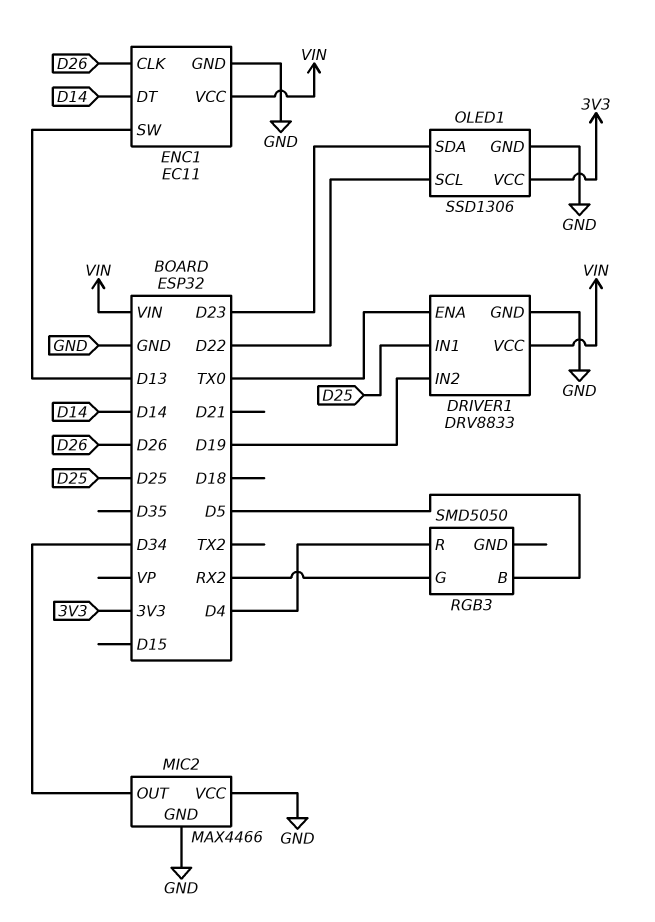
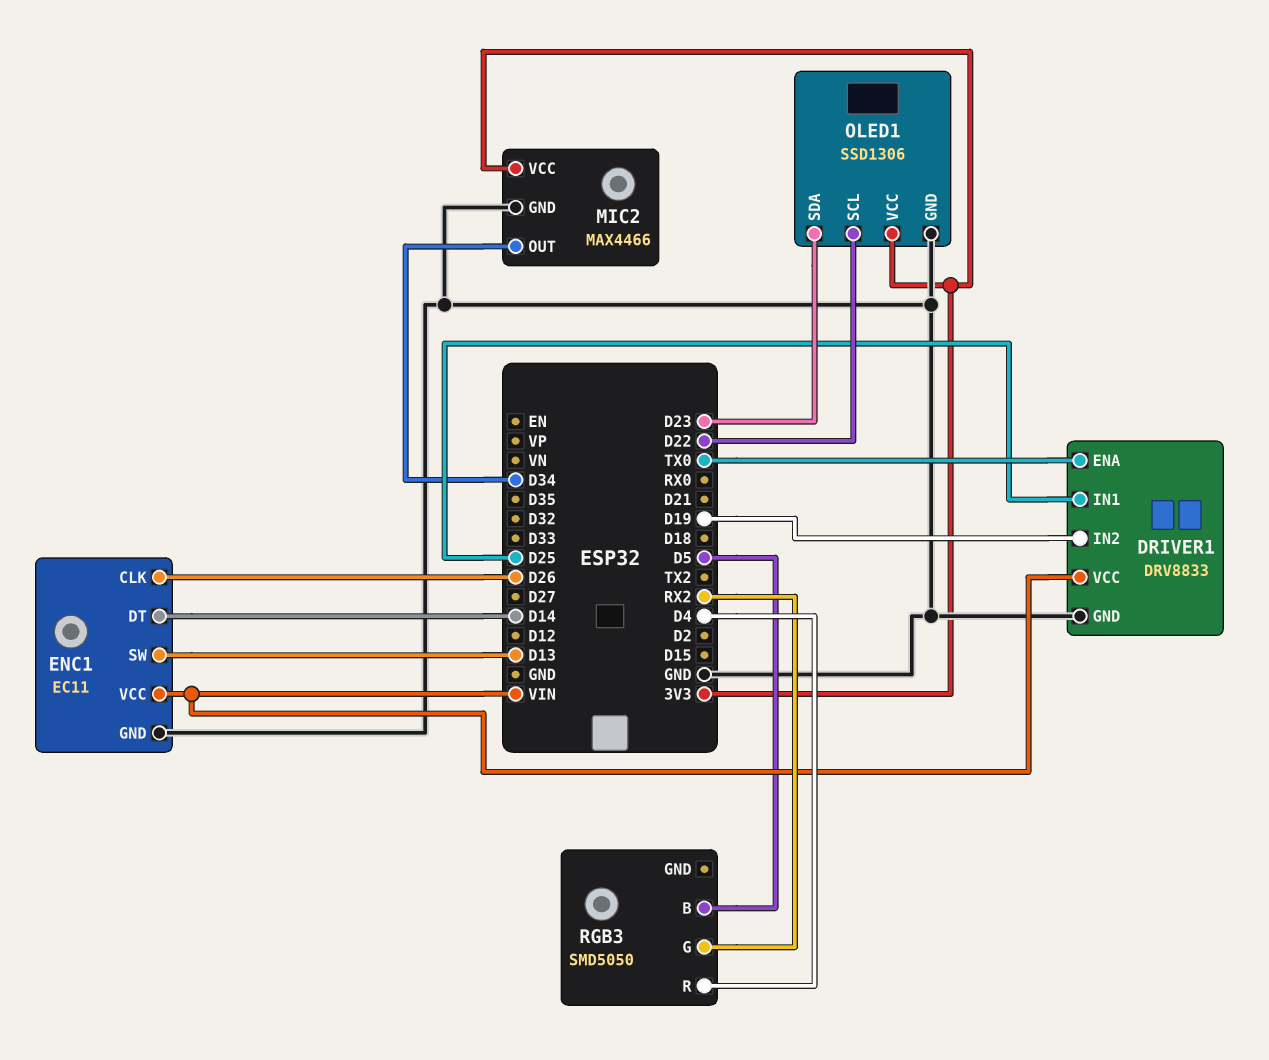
MIC2 pin VCC: GND -> 3V3

